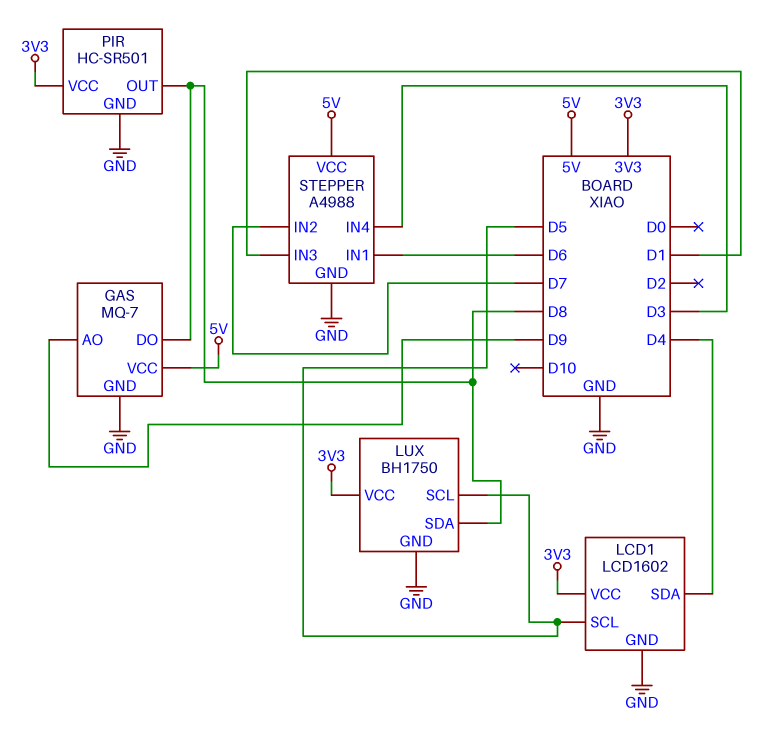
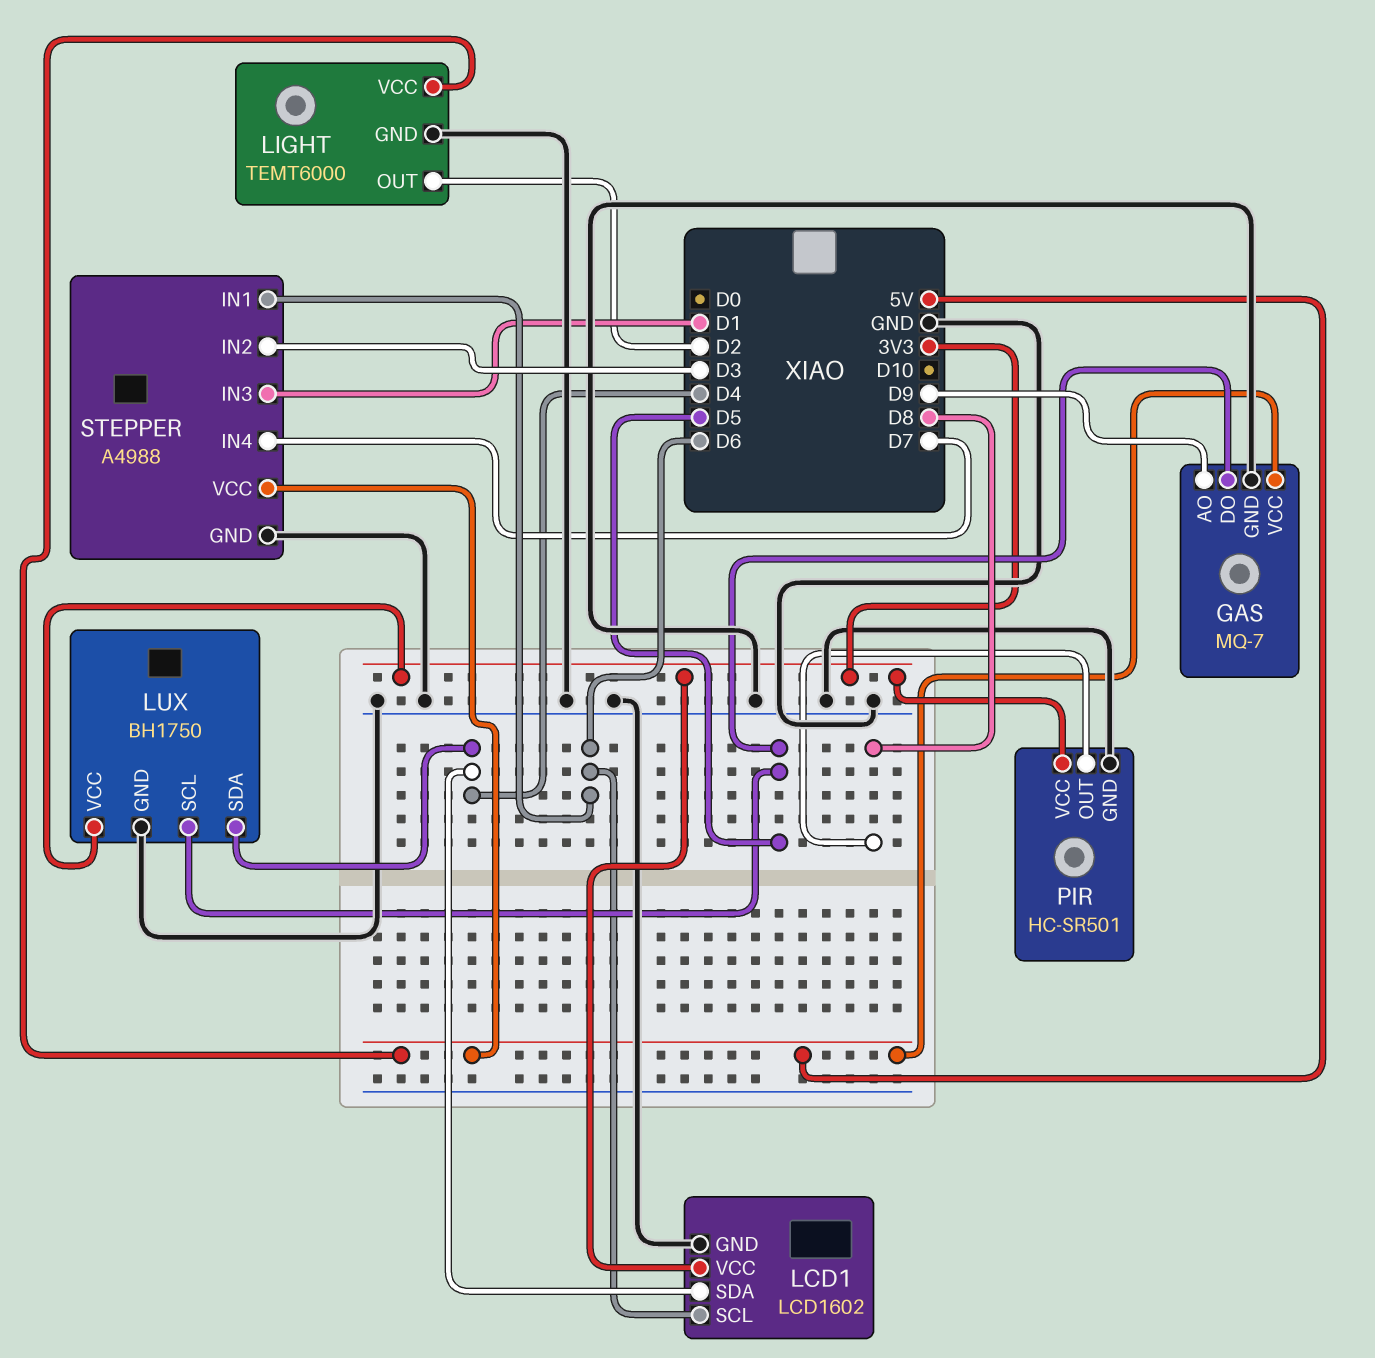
GAS pin DO: D8 -> D5
LCD1 pin SCL: D5 -> D6
LIGHT: none -> TEMT6000
LIGHT pin GND: none -> GND
LIGHT pin OUT: none -> D2
LIGHT pin VCC: none -> 5V
LUX pin SDA: D8 -> D4
STEPPER pin IN2: D7 -> D3
STEPPER pin IN4: D3 -> D7

